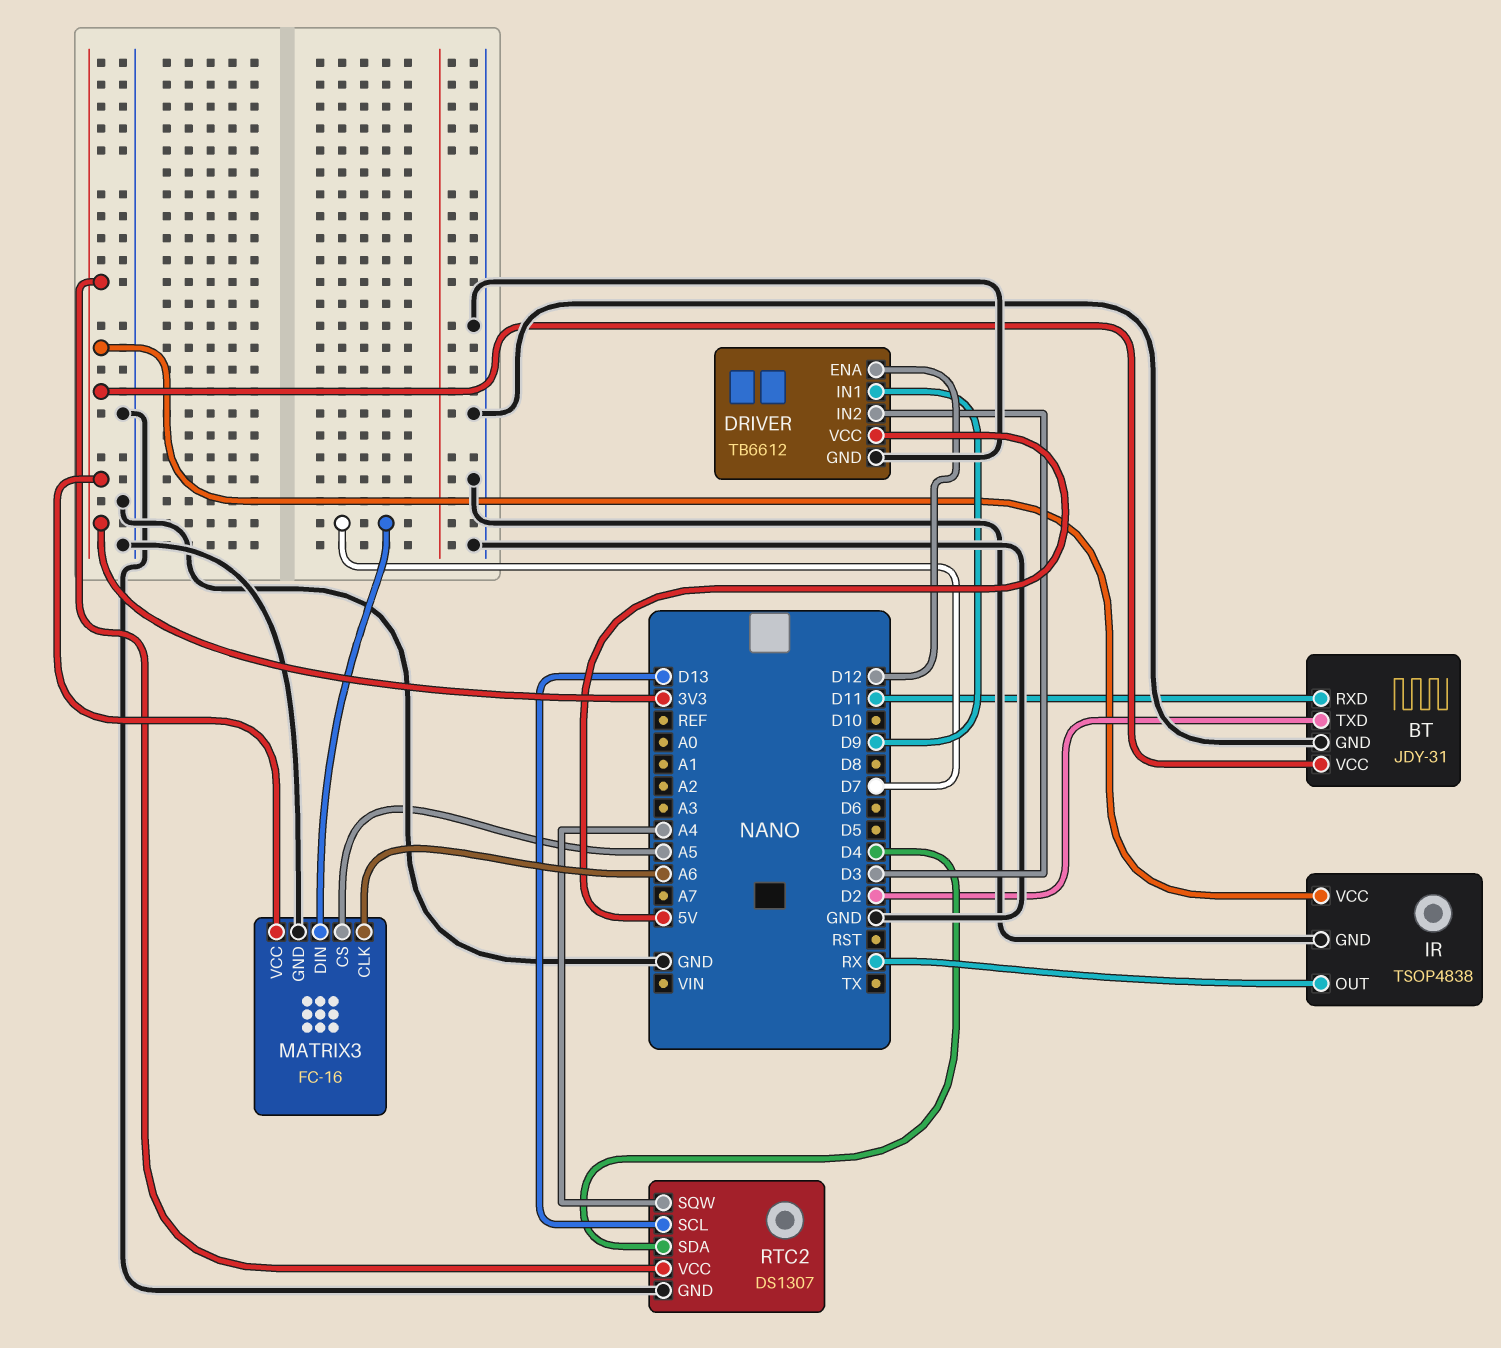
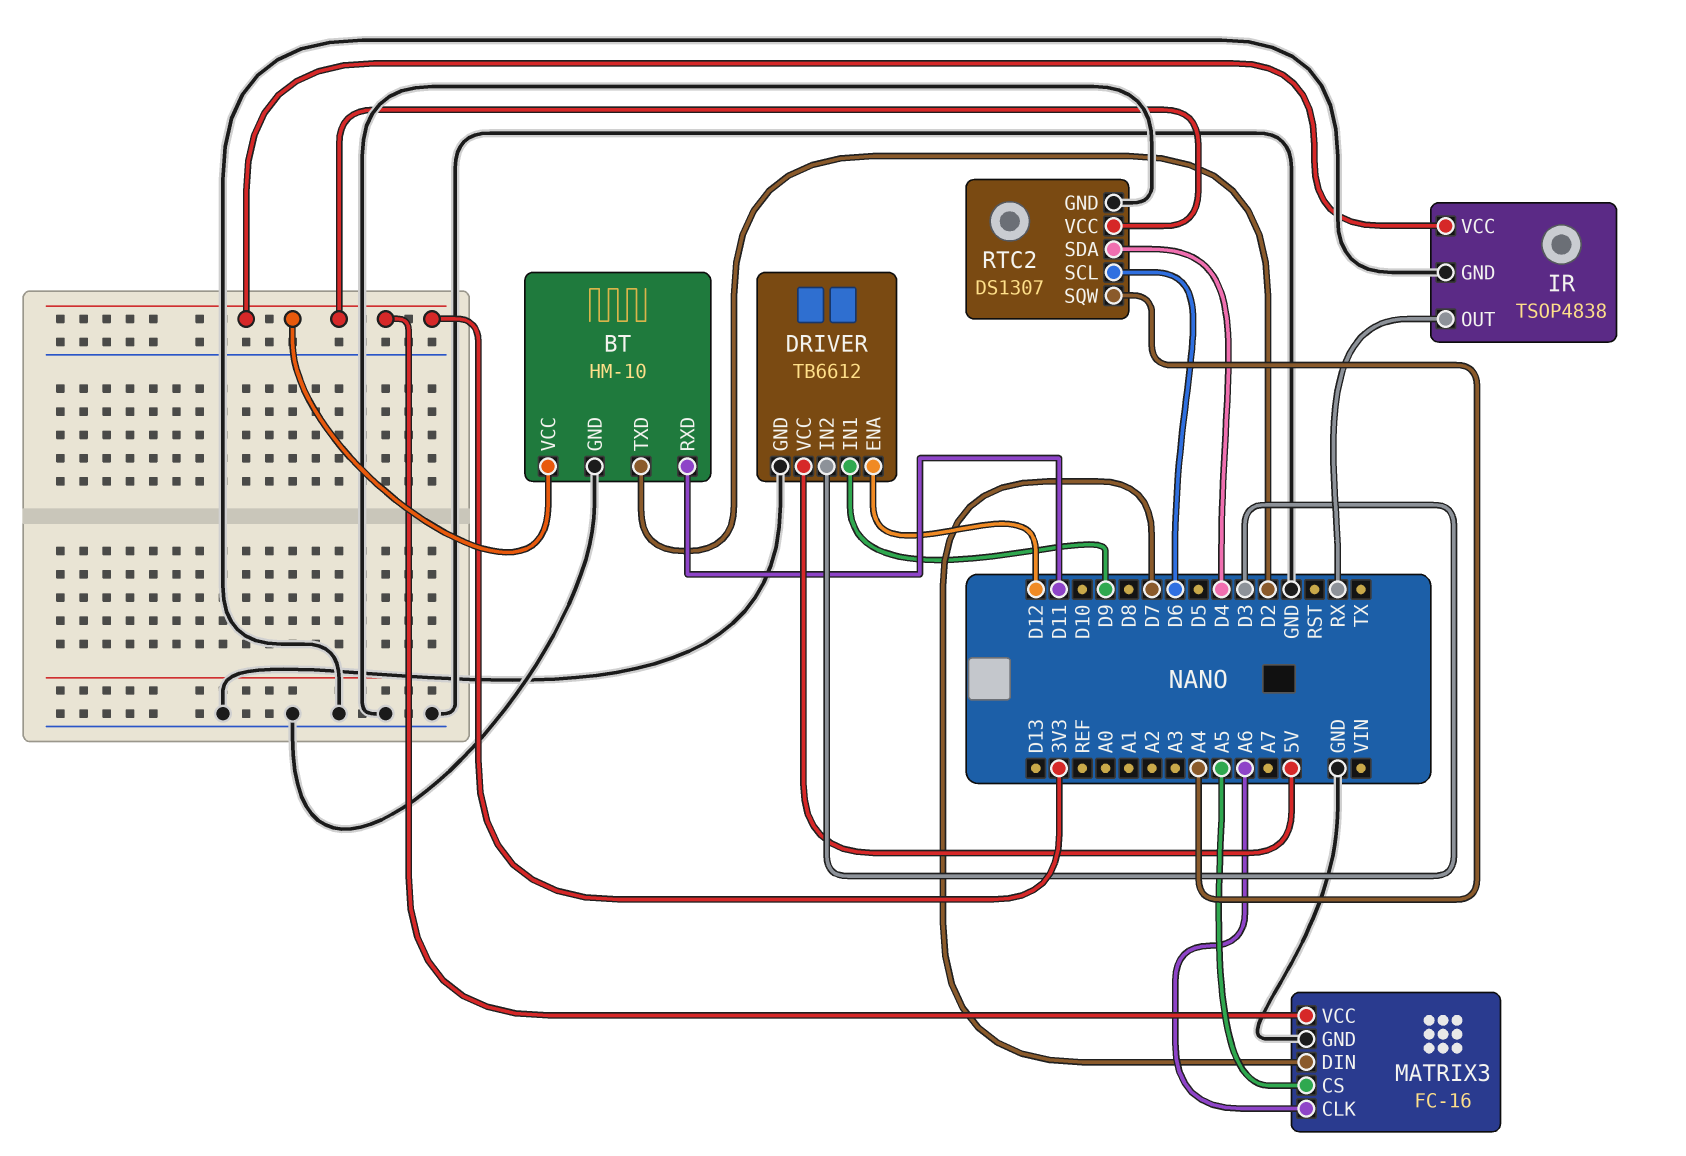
BT: JDY-31 -> HM-10
RTC2 pin SCL: D13 -> D6

